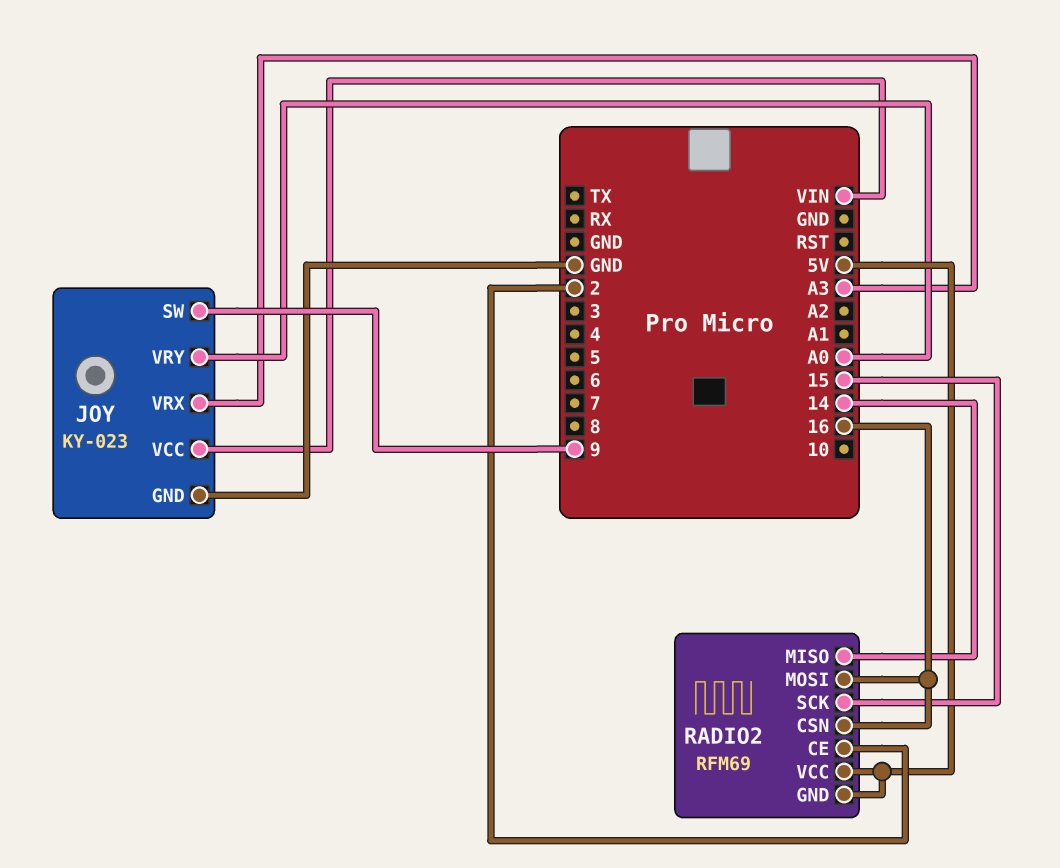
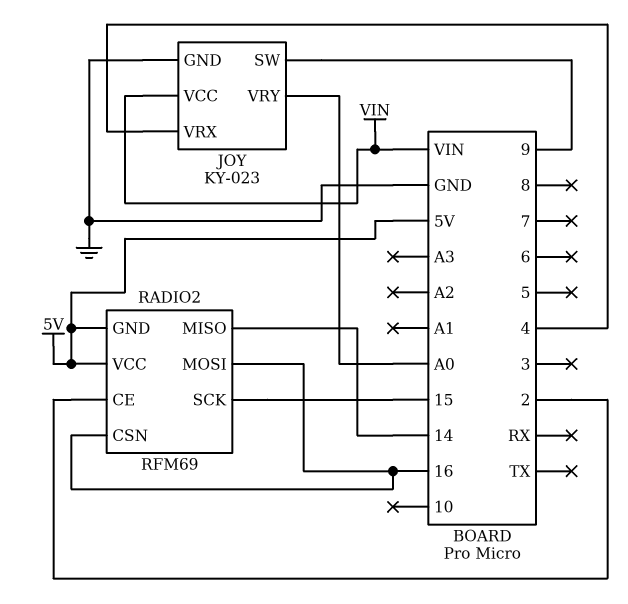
JOY pin VRX: A3 -> 4

